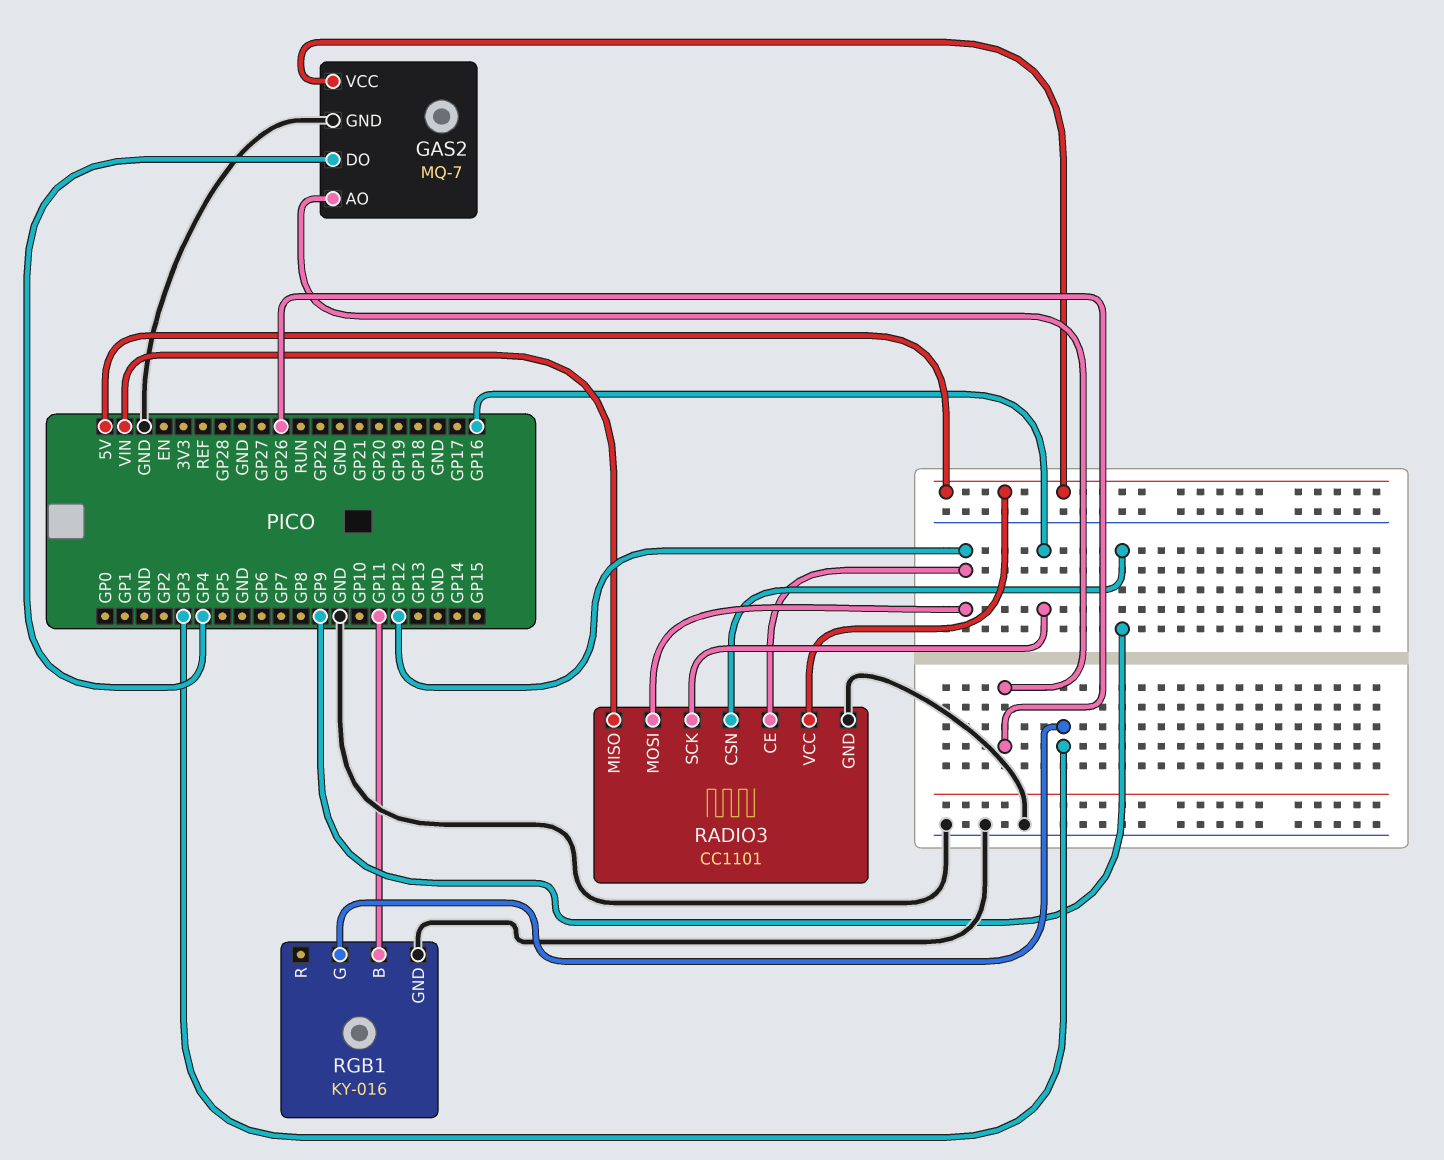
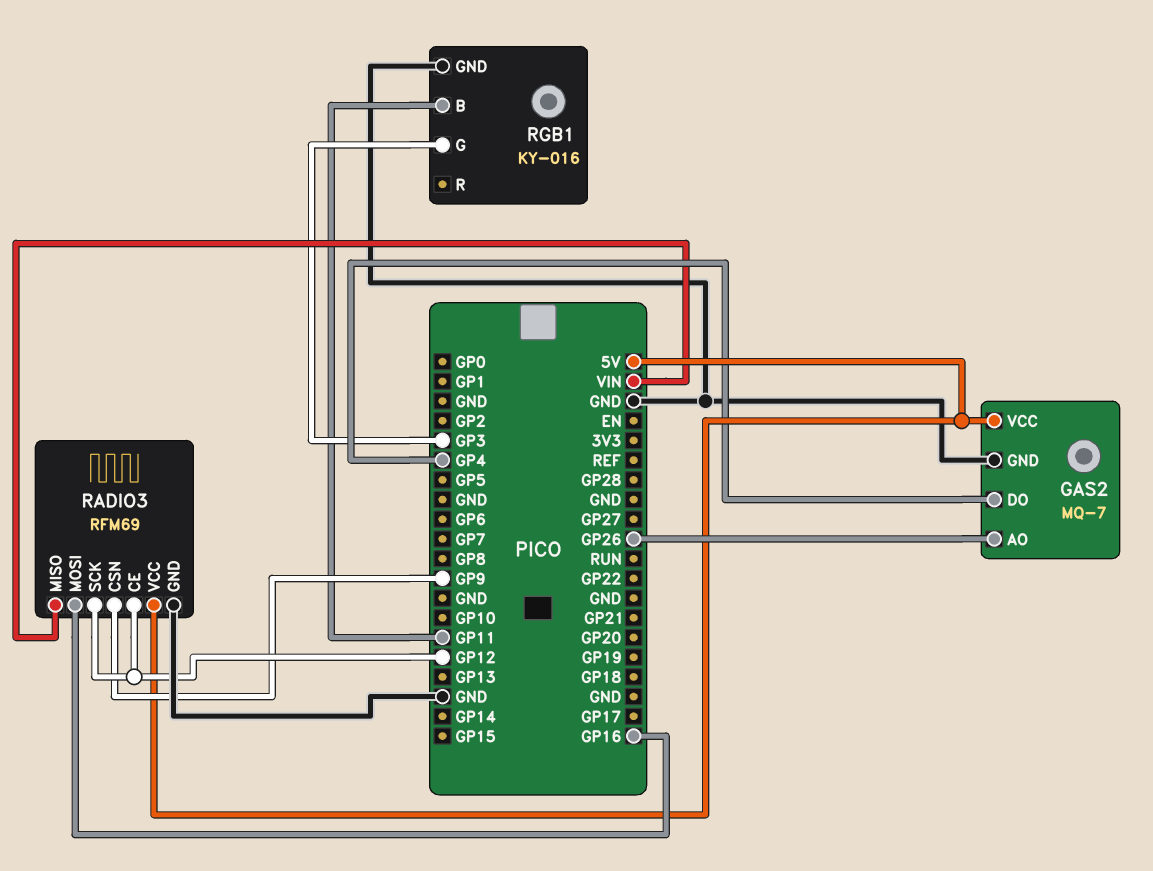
RADIO3: CC1101 -> RFM69
RADIO3 pin MOSI: GP12 -> GP16
RADIO3 pin SCK: GP16 -> GP12

